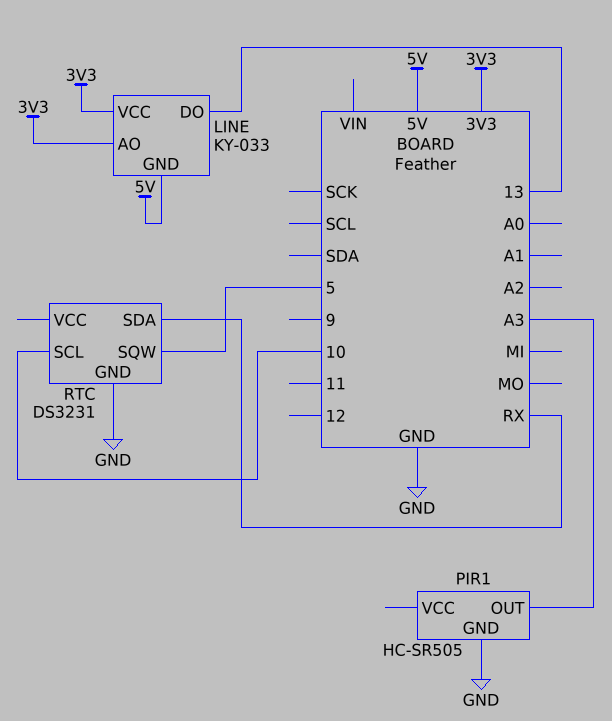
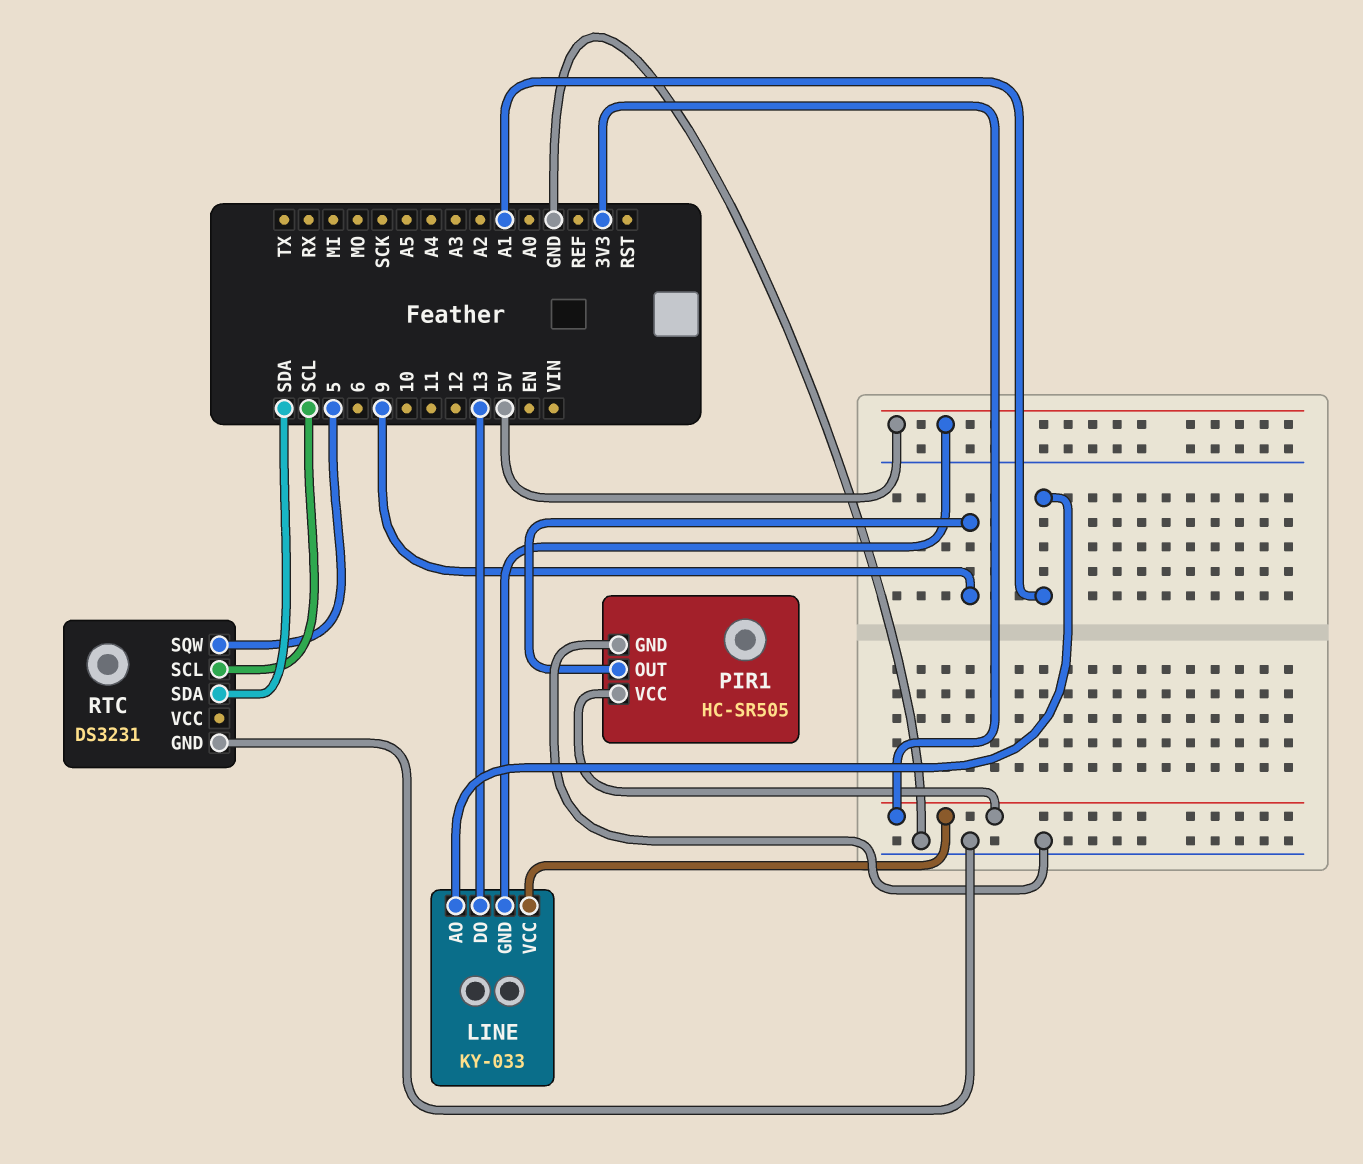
LINE pin AO: 3V3 -> A1
PIR1 pin OUT: A3 -> 9
PIR1 pin VCC: none -> 3V3
RTC pin SCL: 10 -> SCL
RTC pin SDA: RX -> SDA

